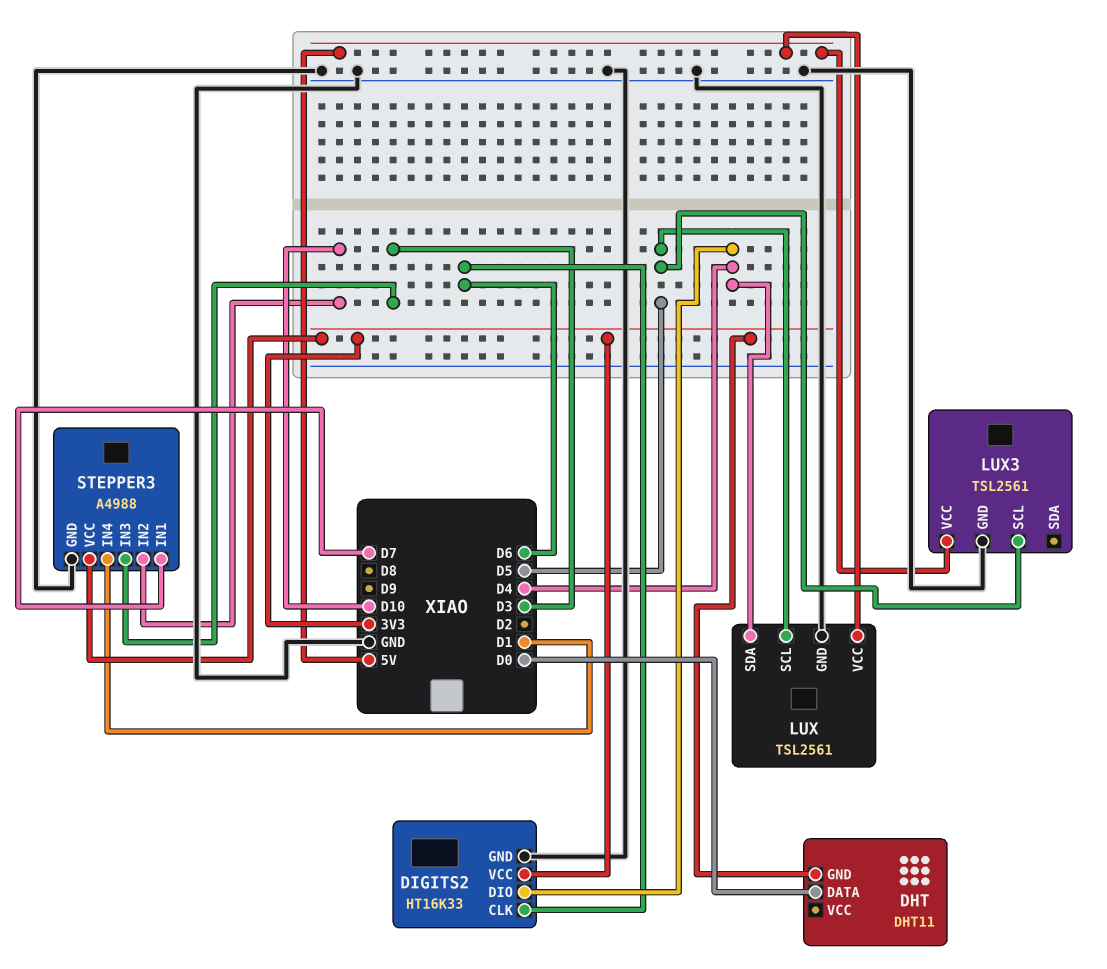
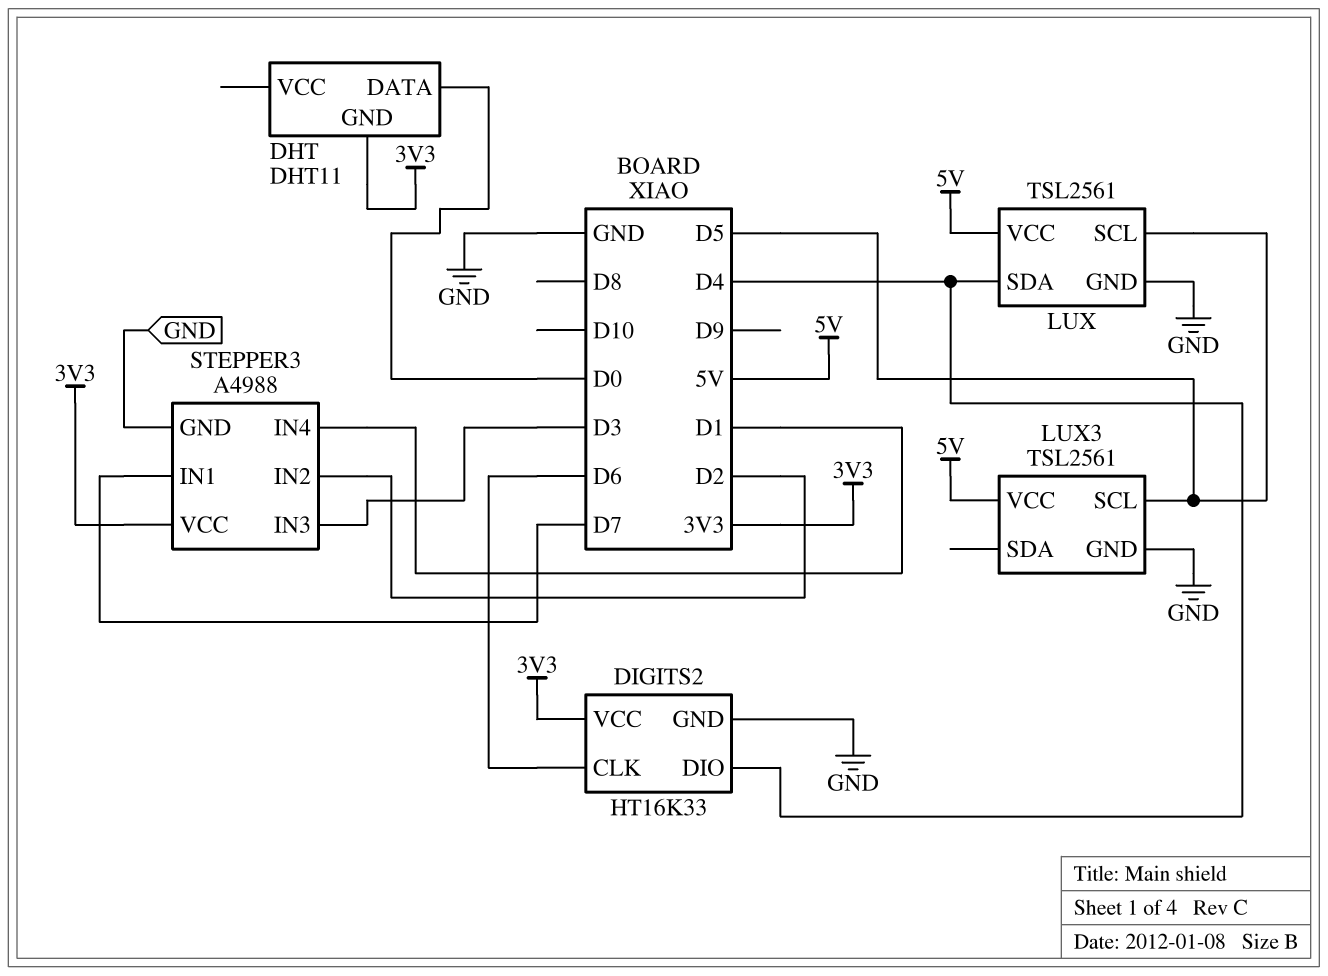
STEPPER3 pin IN2: D10 -> D2

